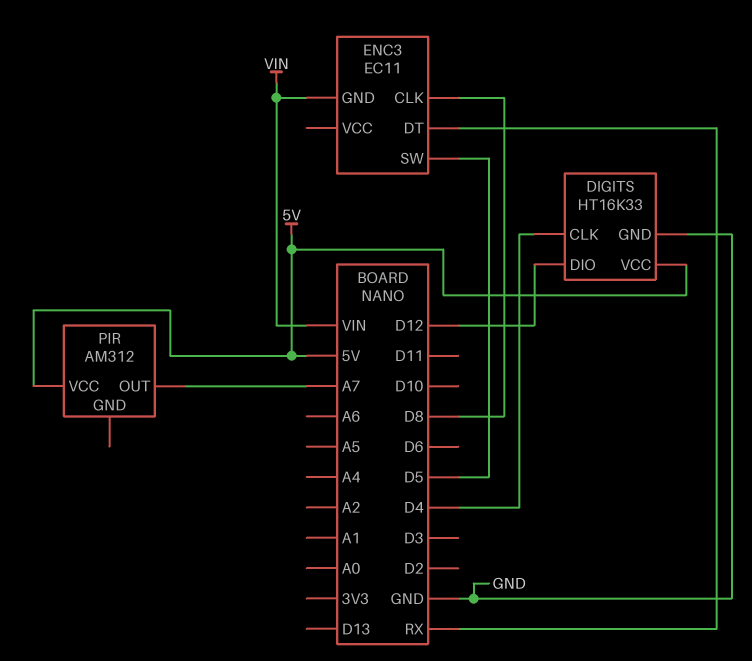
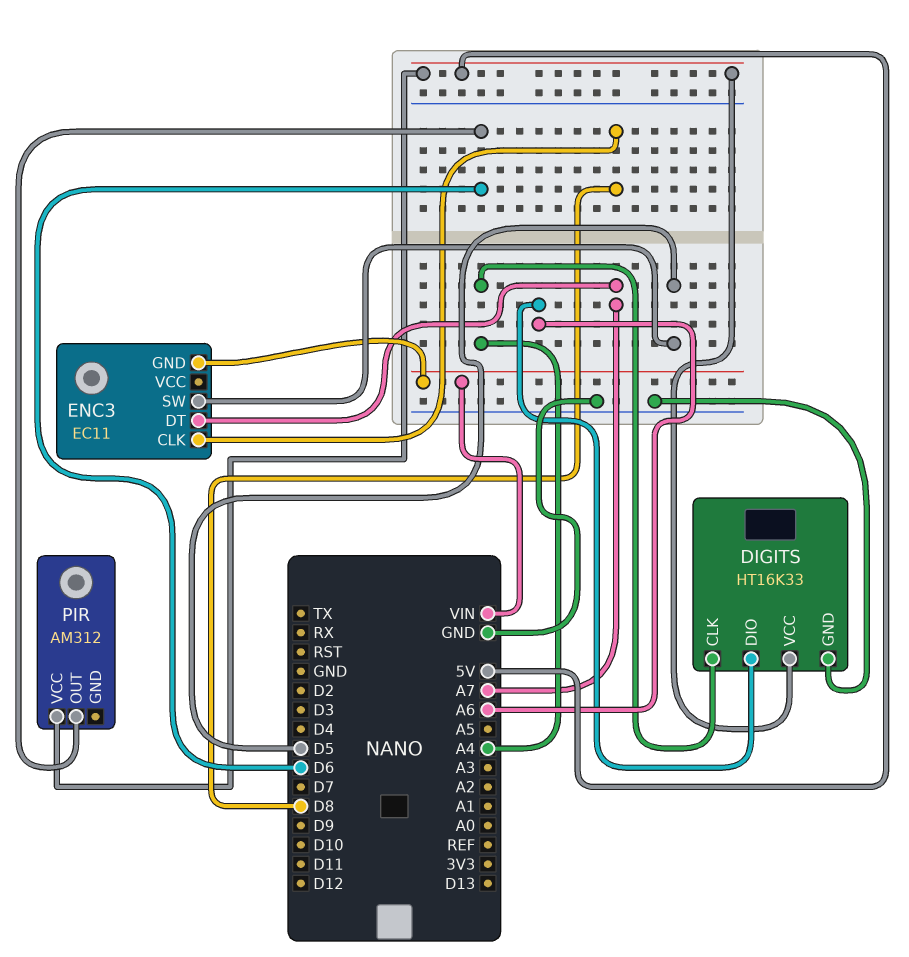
DIGITS pin CLK: D4 -> A4
DIGITS pin DIO: D12 -> A6
ENC3 pin DT: RX -> A7
PIR pin OUT: A7 -> D6

